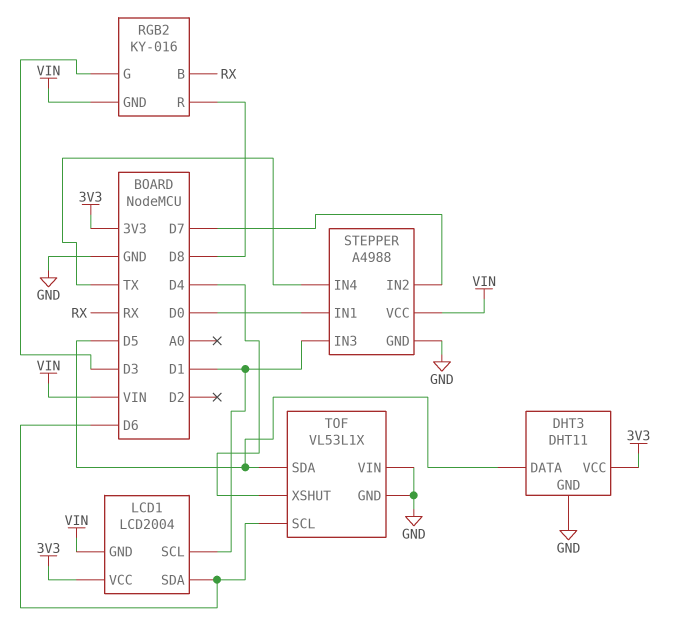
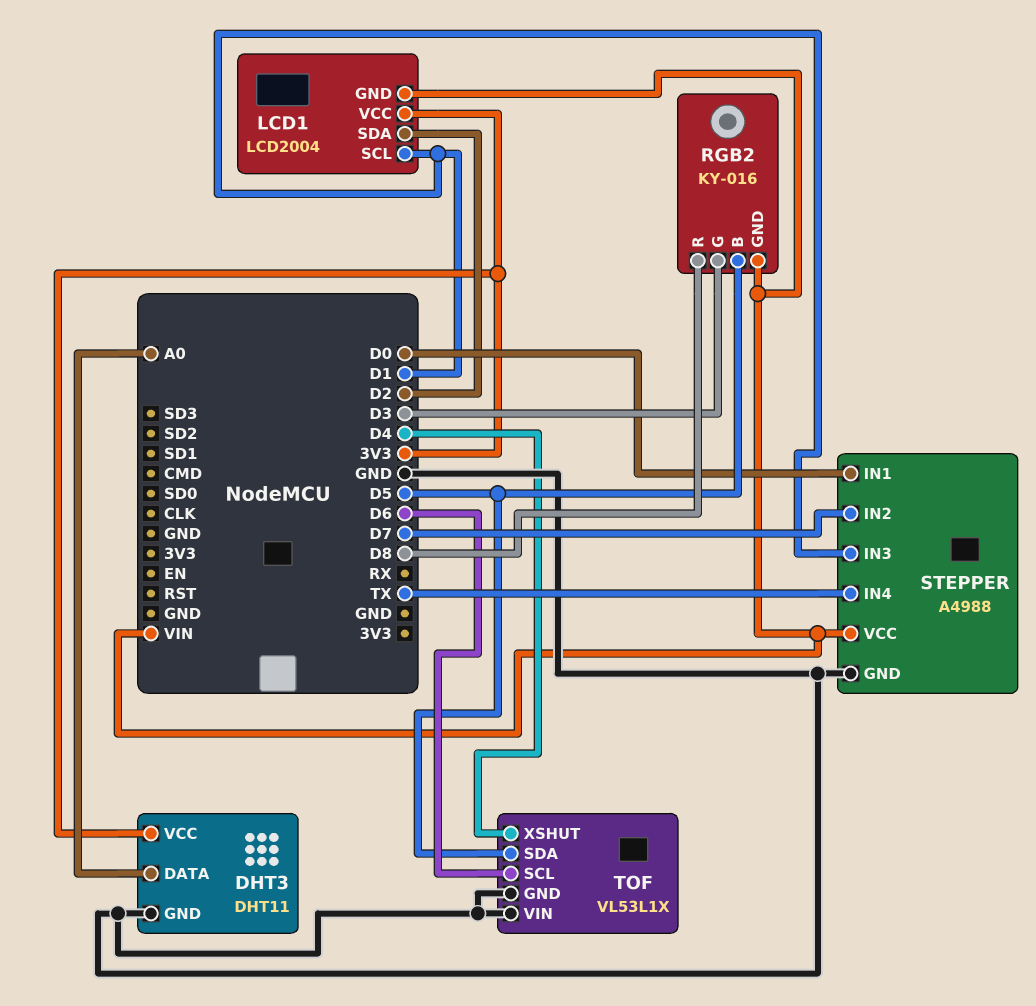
DHT3 pin DATA: D5 -> A0
LCD1 pin SDA: D6 -> D2
RGB2 pin B: RX -> D5

